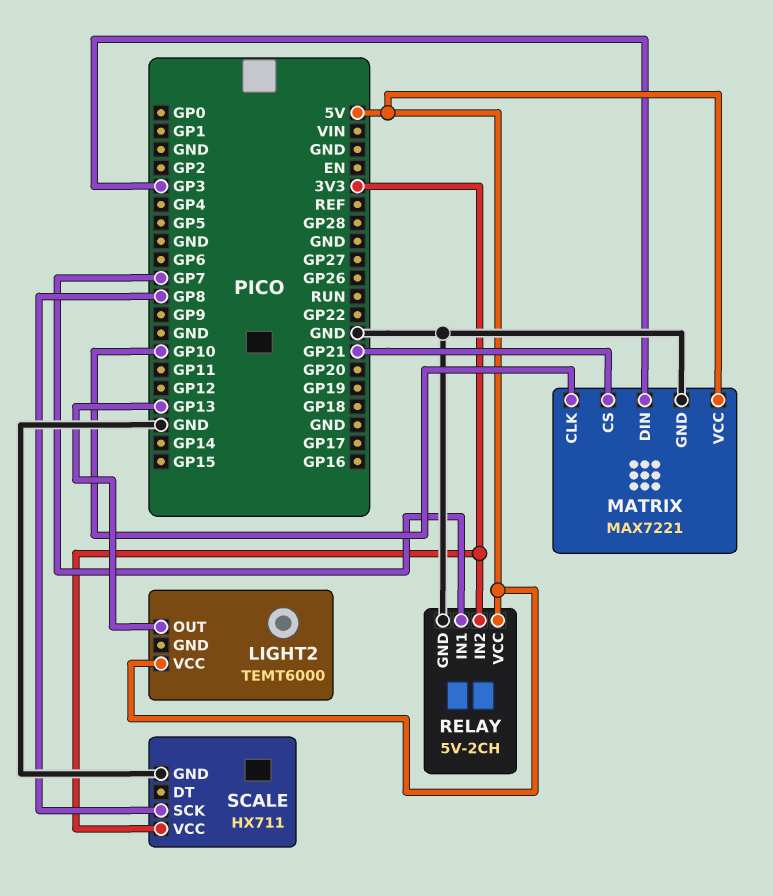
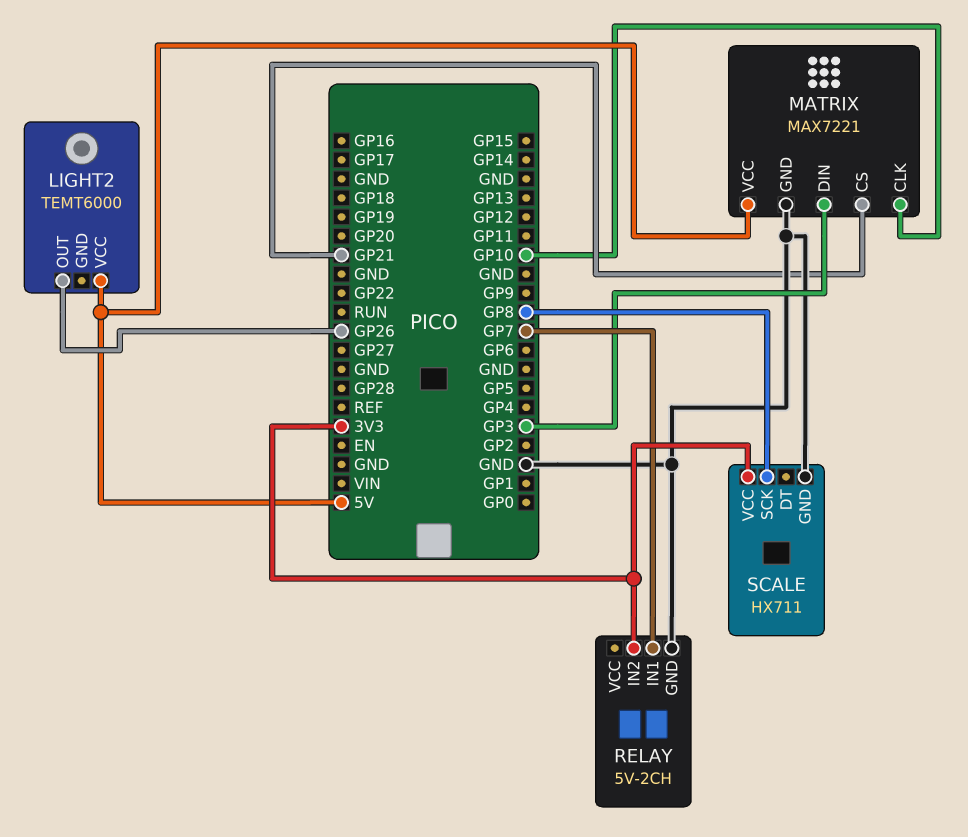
LIGHT2 pin OUT: GP13 -> GP26
RELAY pin VCC: 5V -> none

